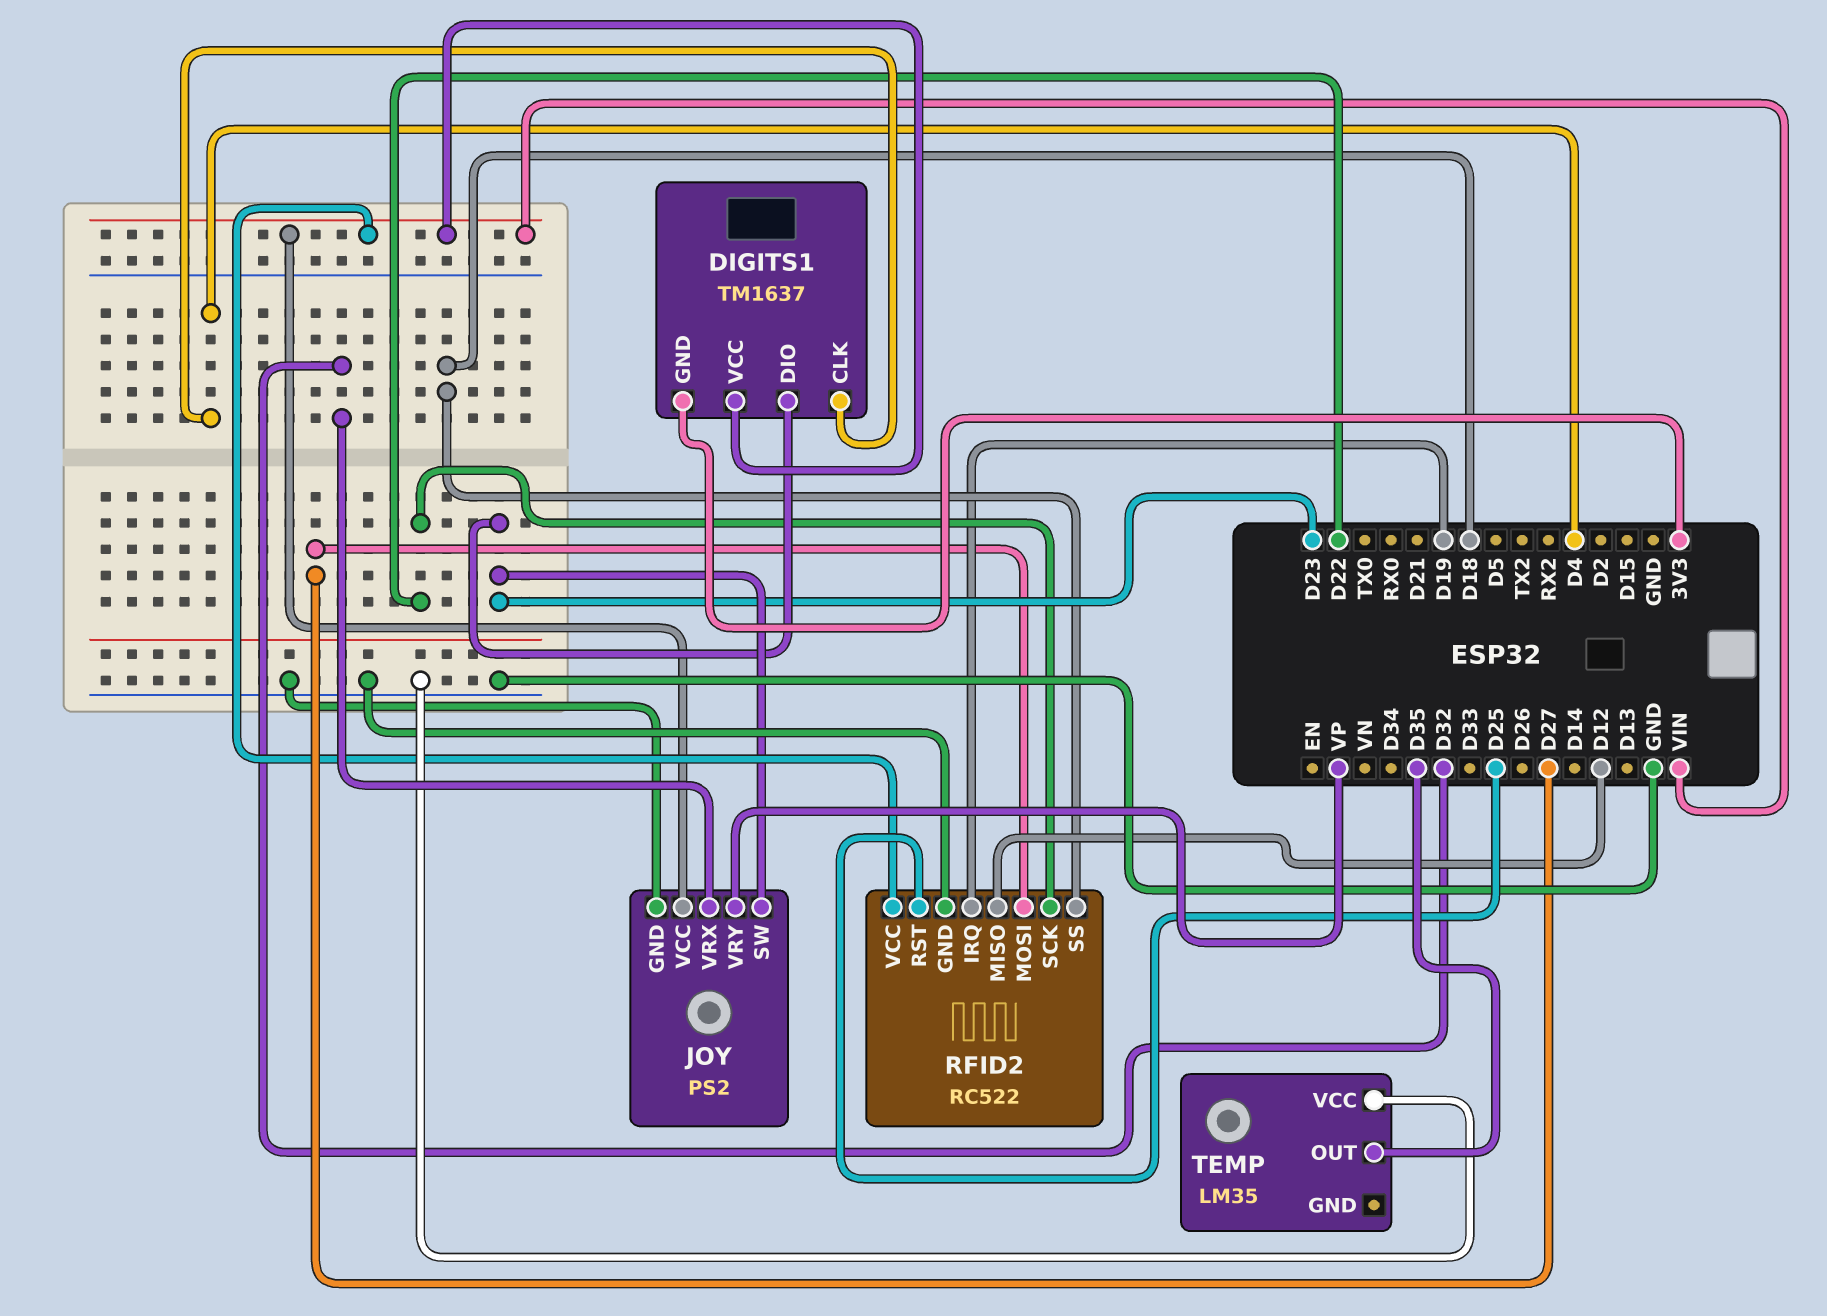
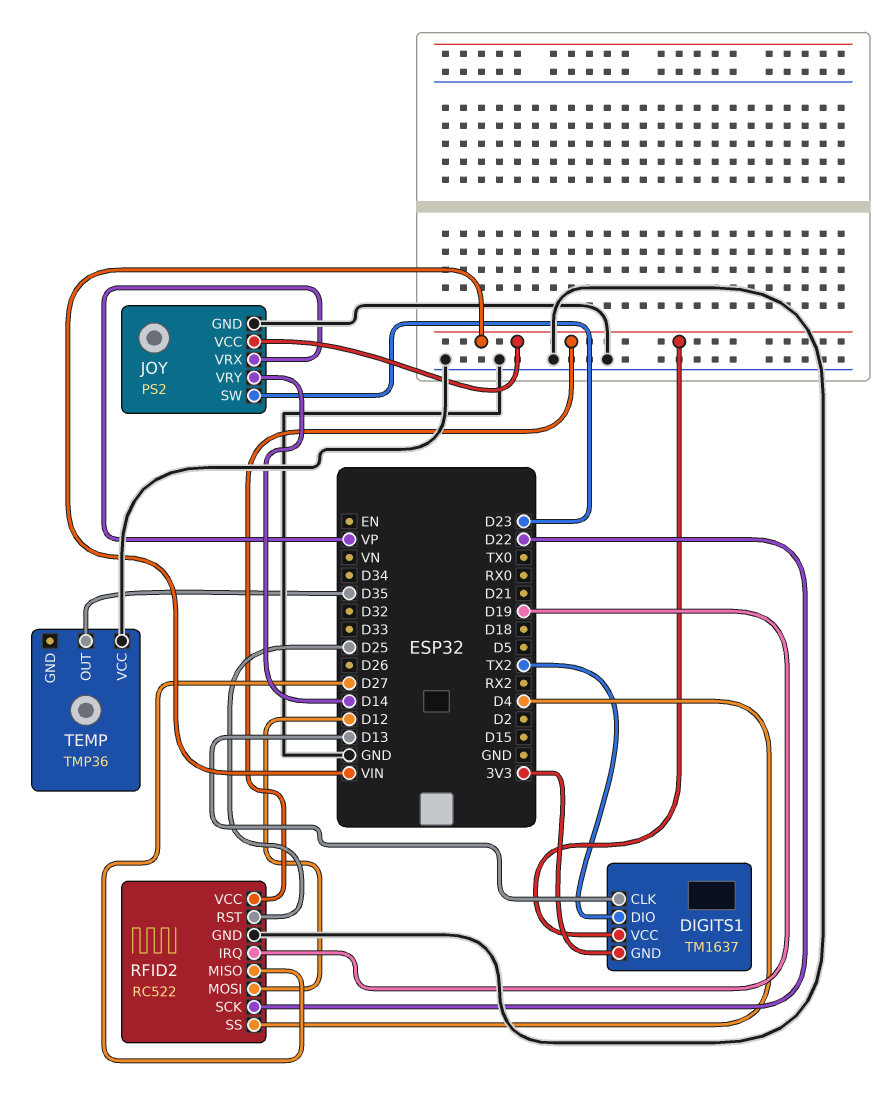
DIGITS1 pin CLK: D4 -> D13
DIGITS1 pin DIO: D23 -> TX2
JOY pin VRX: D32 -> VP
JOY pin VRY: VP -> D14
RFID2 pin MISO: D12 -> D27
RFID2 pin MOSI: D27 -> D12
RFID2 pin SS: D18 -> D4
TEMP: LM35 -> TMP36

